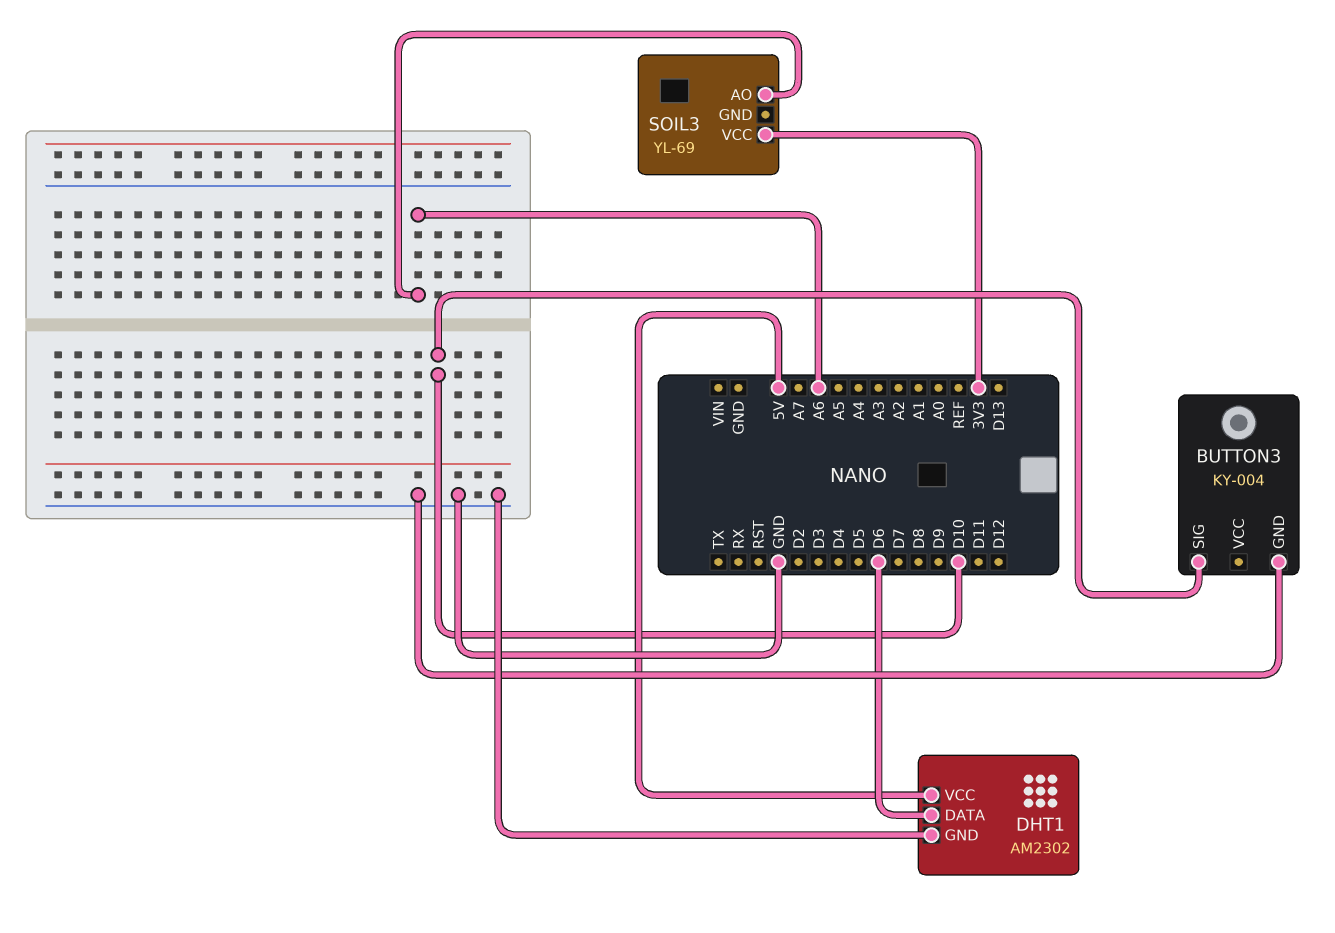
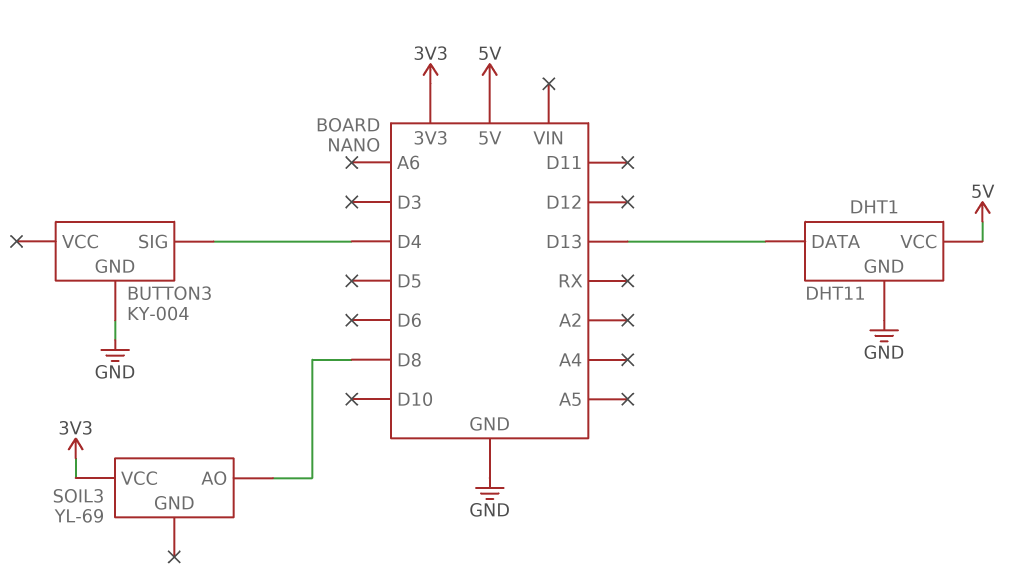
BUTTON3 pin SIG: D10 -> D4
DHT1: AM2302 -> DHT11
DHT1 pin DATA: D6 -> D13
SOIL3 pin AO: A6 -> D8

